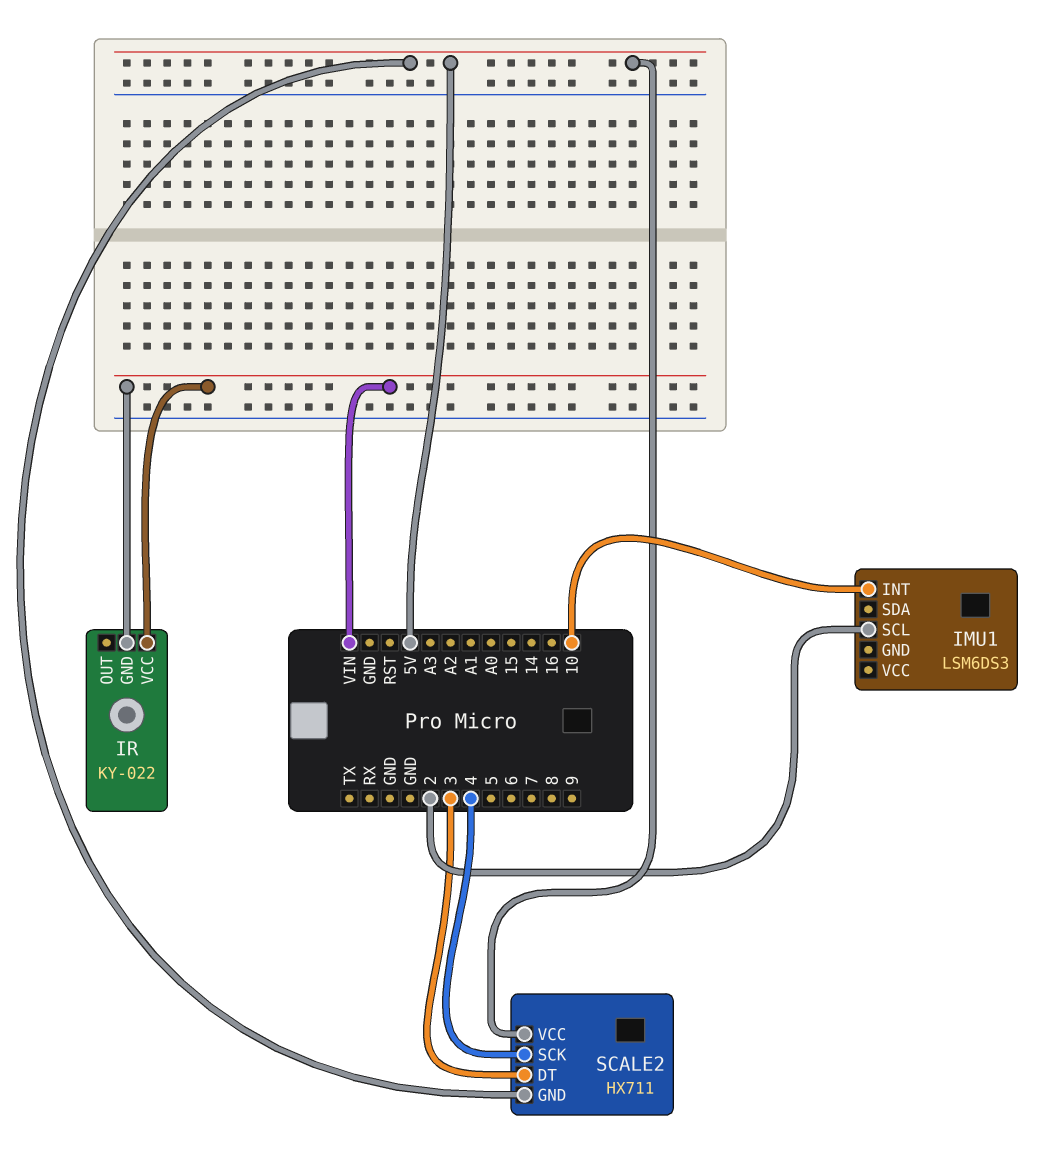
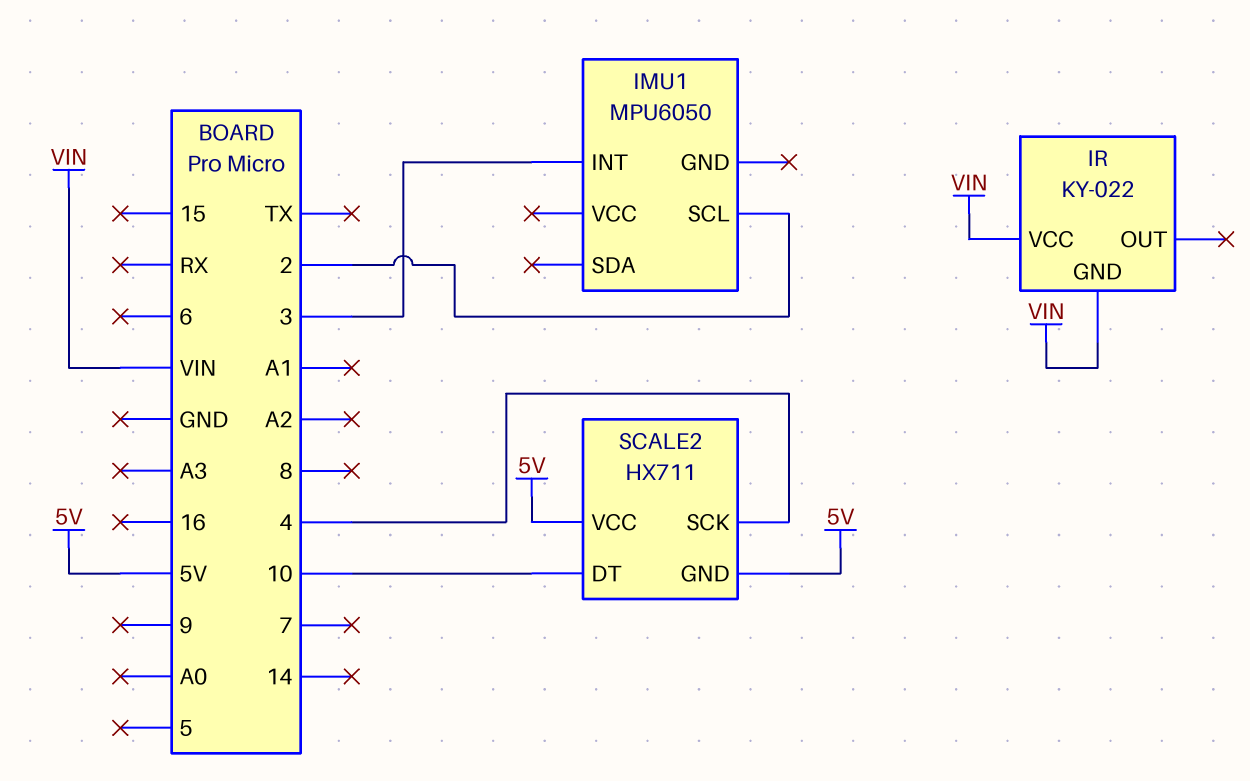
IMU1: LSM6DS3 -> MPU6050
IMU1 pin INT: 10 -> 3
SCALE2 pin DT: 3 -> 10

